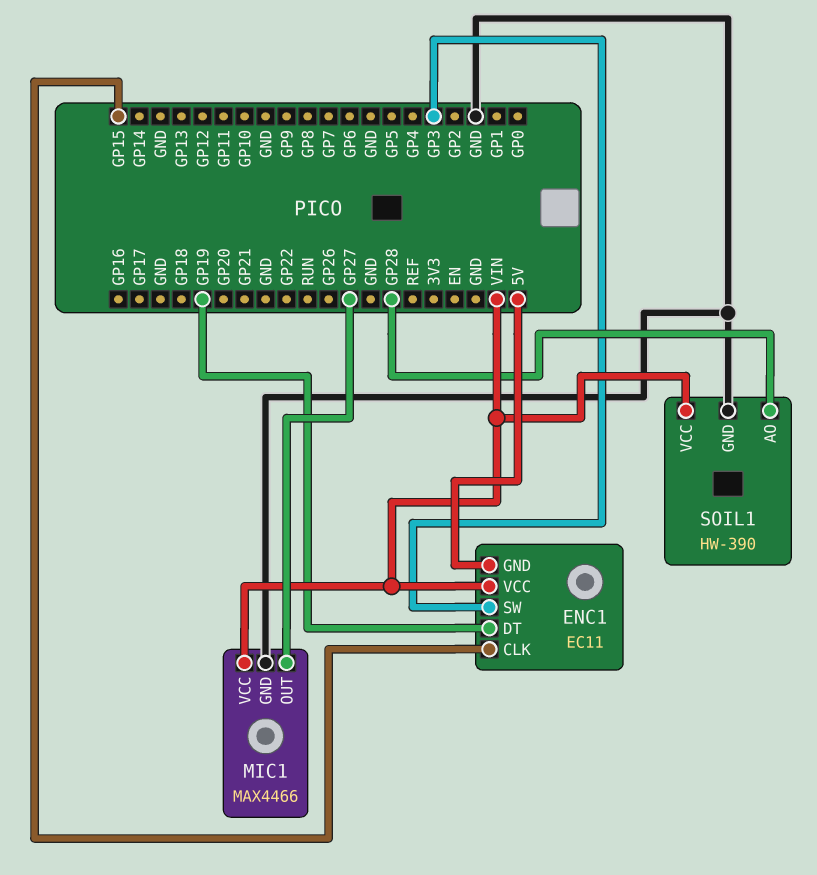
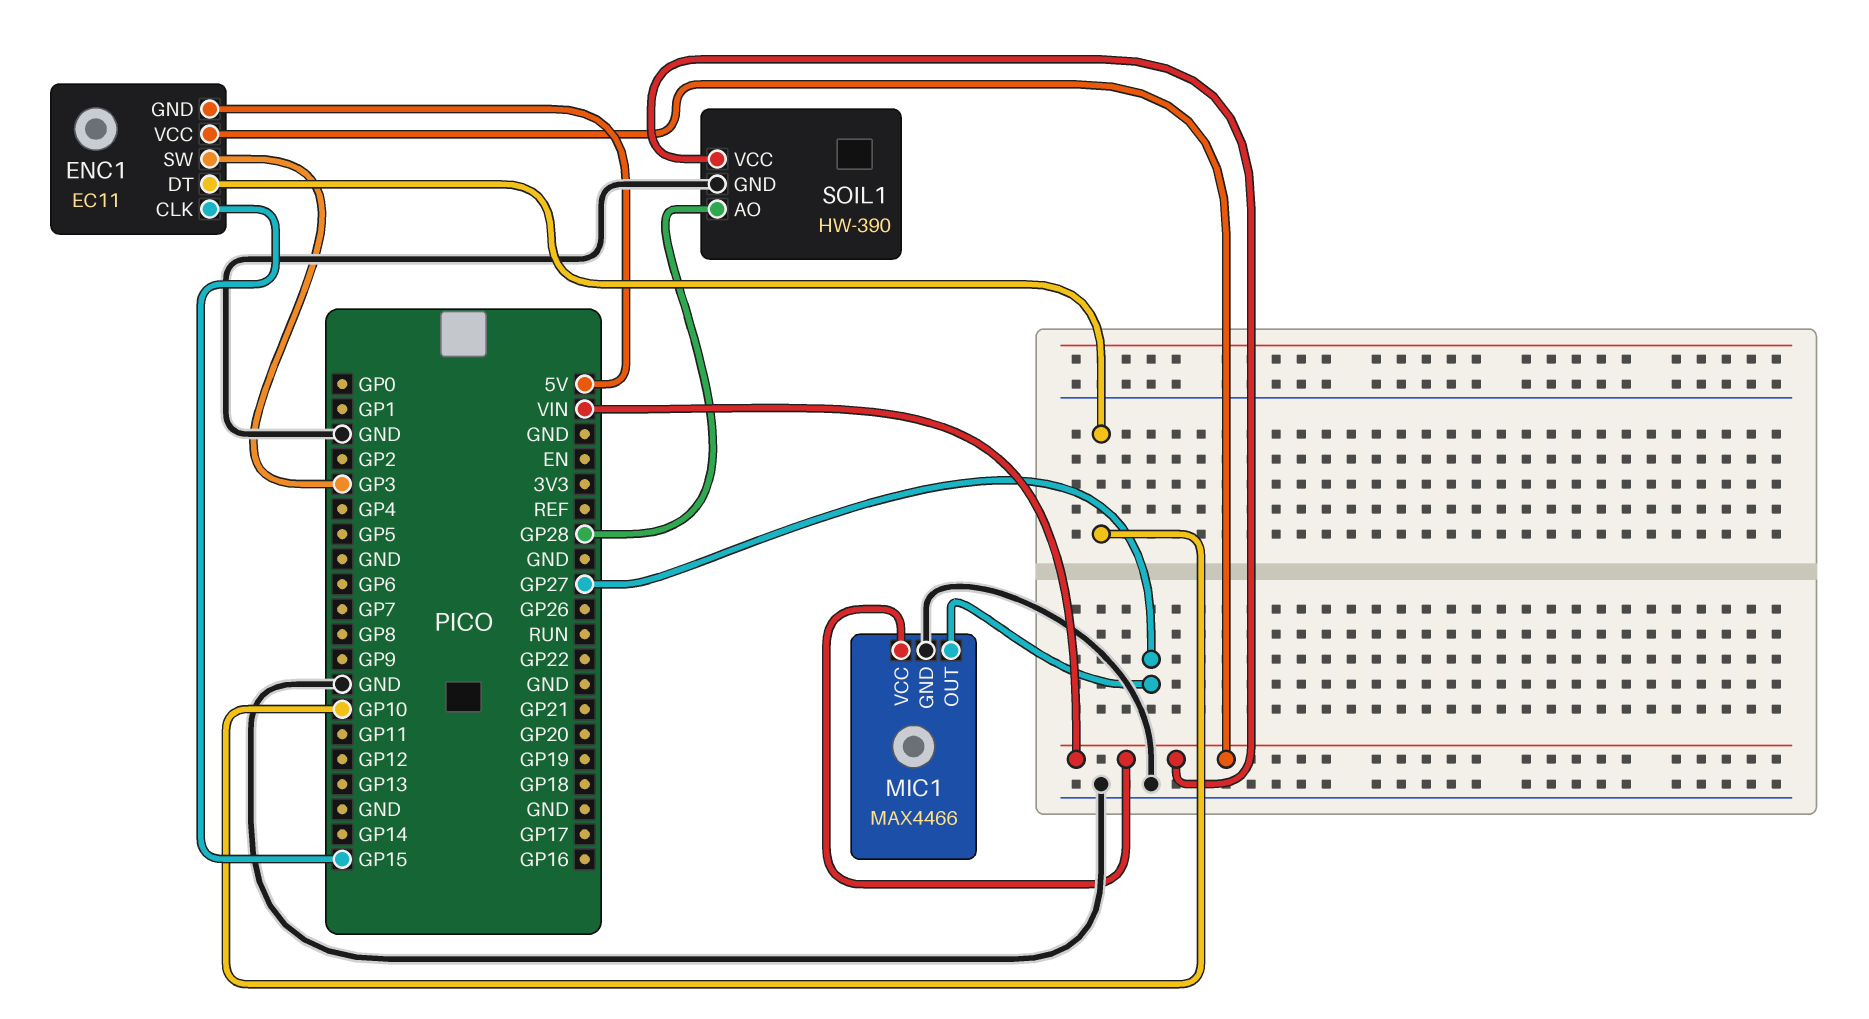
ENC1 pin DT: GP19 -> GP10

